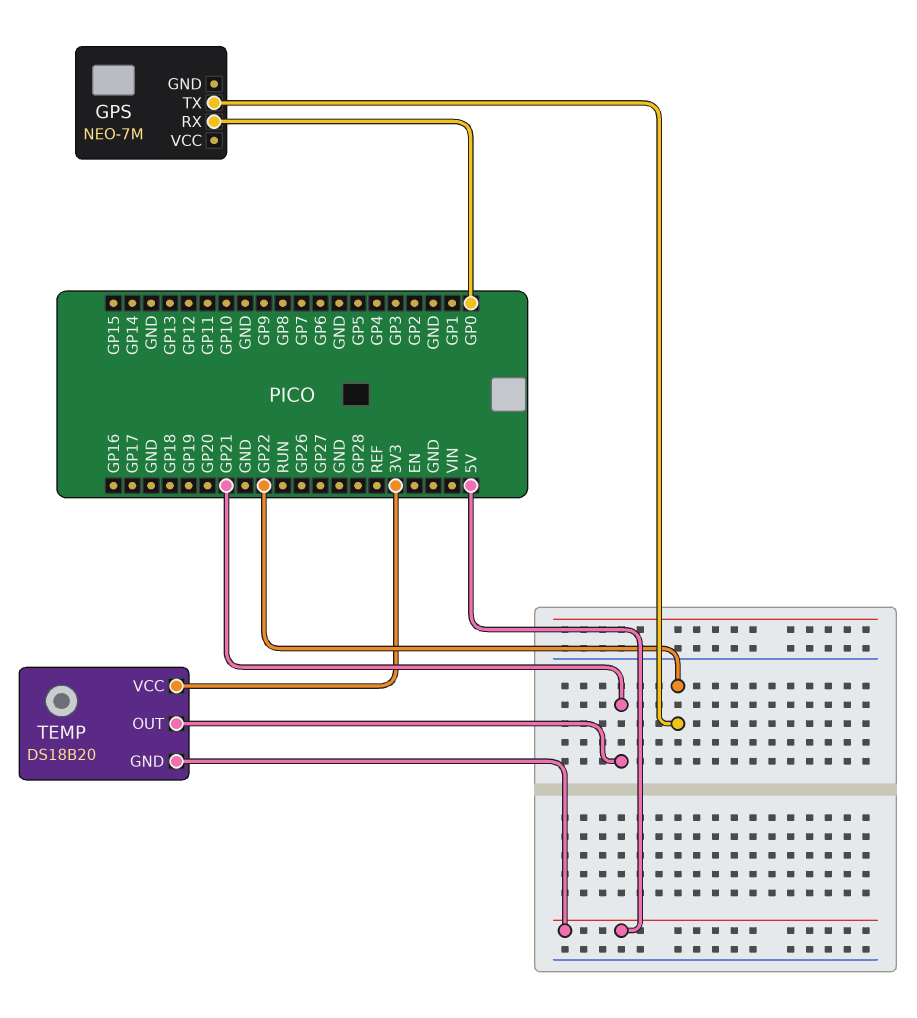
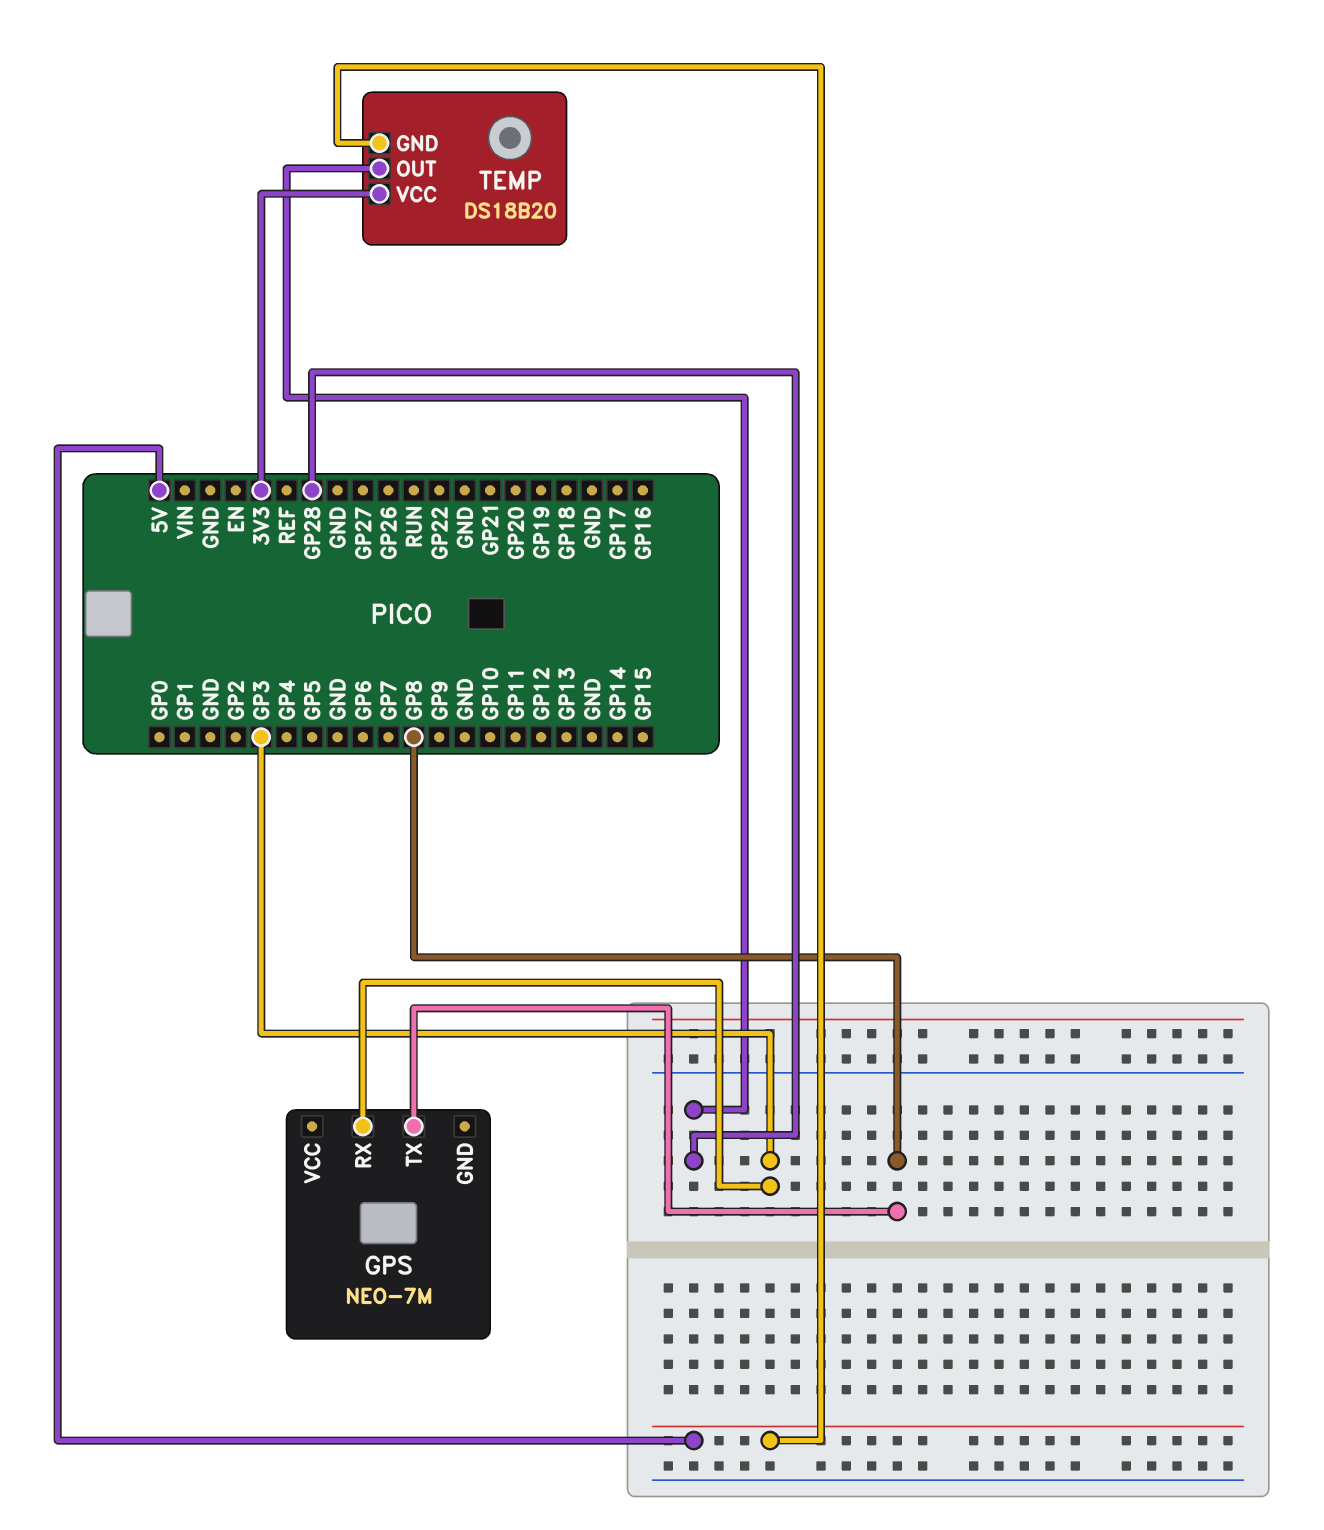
GPS pin RX: GP0 -> GP3
GPS pin TX: GP22 -> GP8
TEMP pin OUT: GP21 -> GP28

